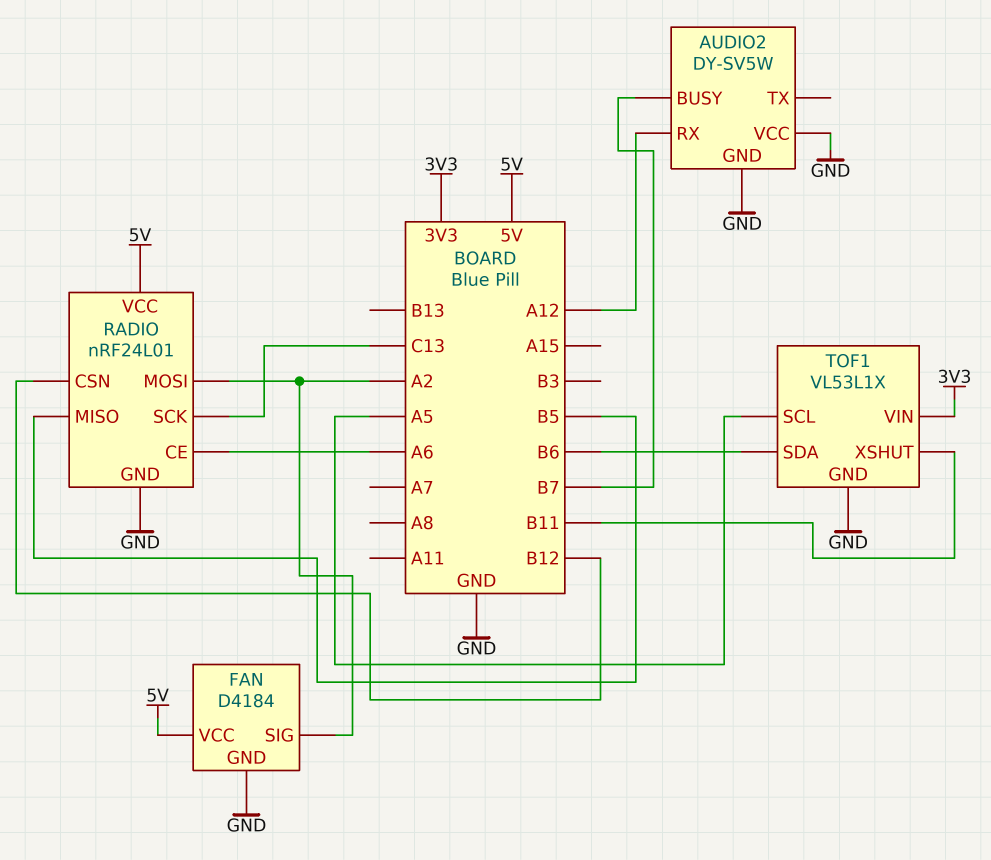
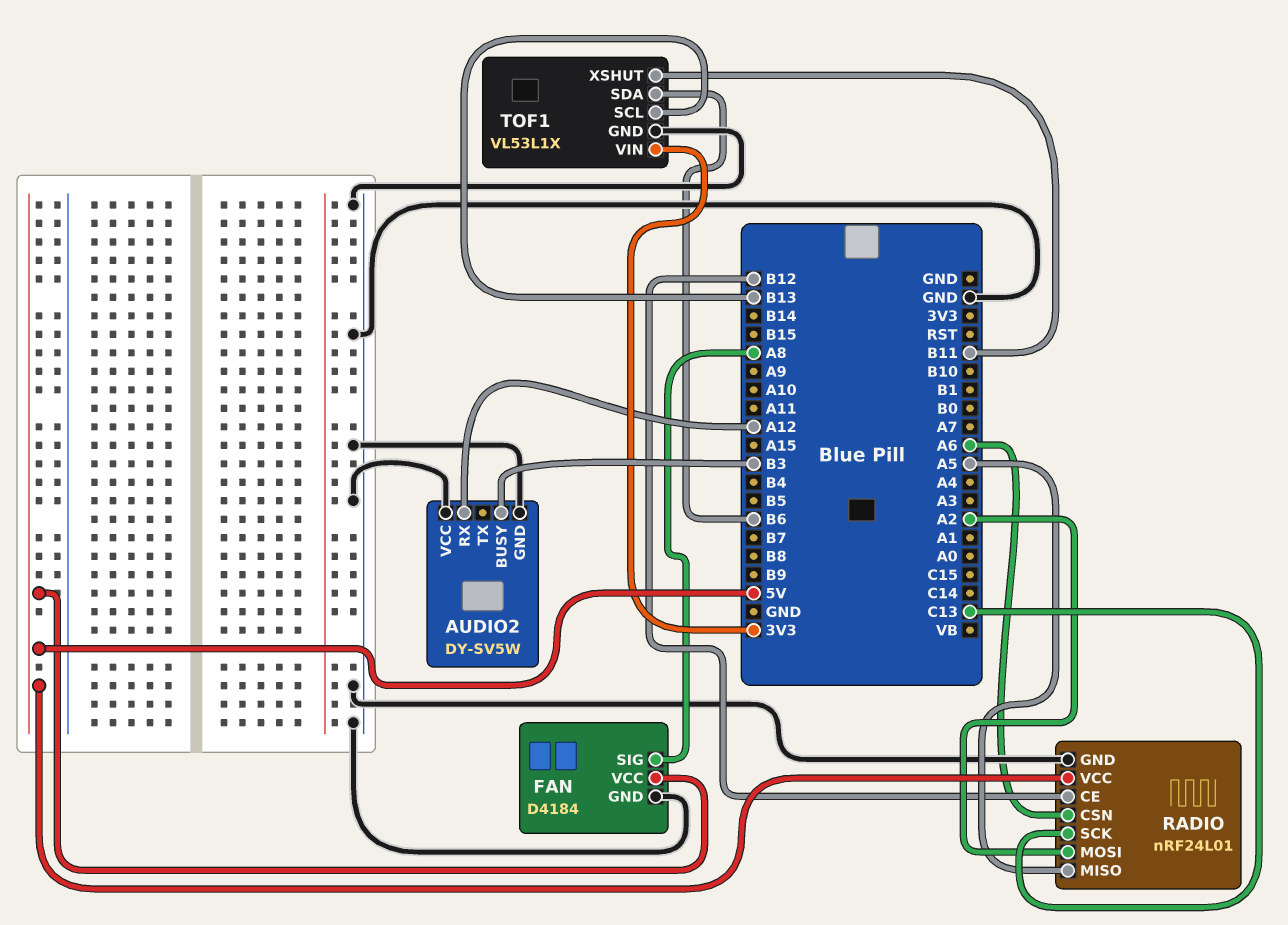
AUDIO2 pin BUSY: B7 -> B3
FAN pin SIG: A2 -> A8
RADIO pin CE: A6 -> B12
RADIO pin CSN: B12 -> A6
RADIO pin MISO: B5 -> A5
TOF1 pin SCL: A5 -> B13

